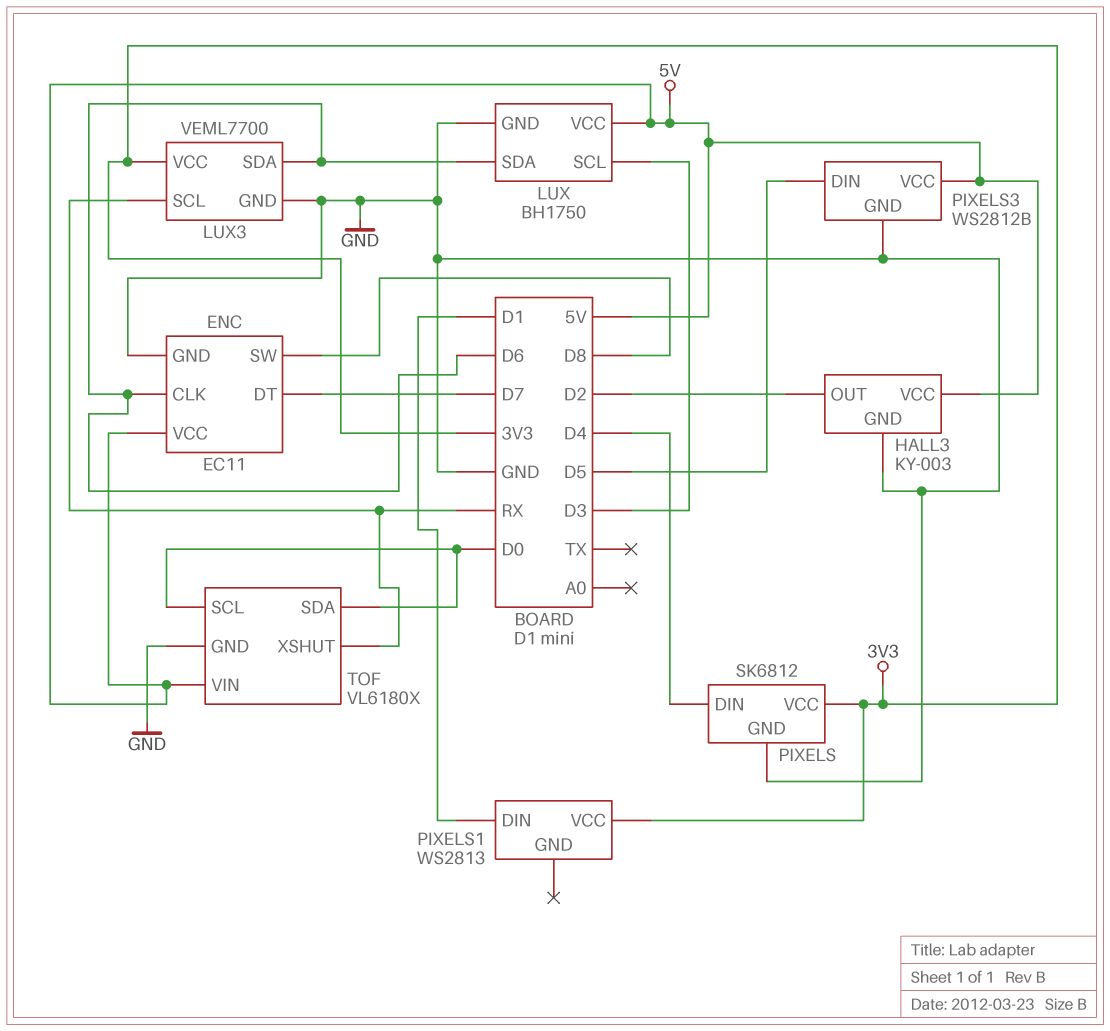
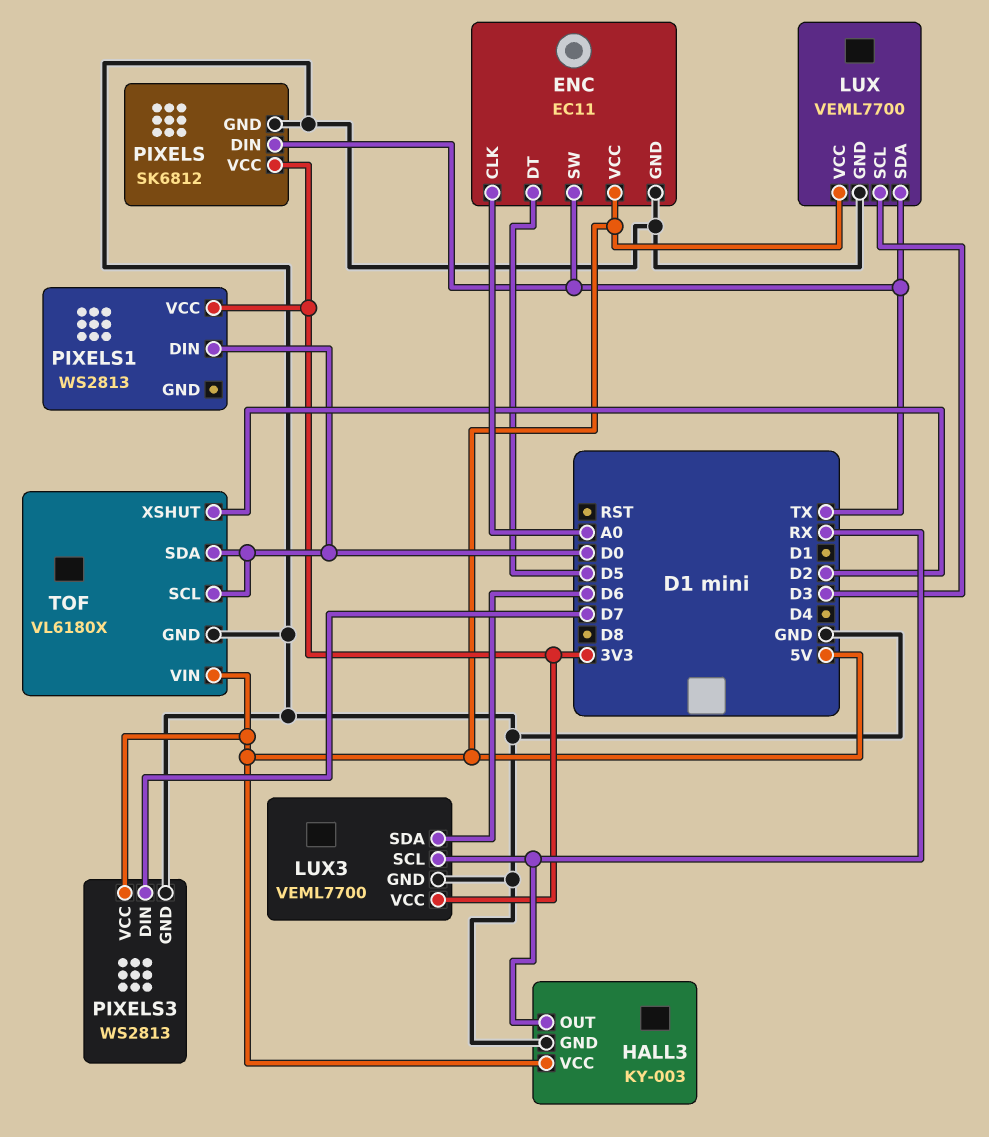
ENC pin CLK: D6 -> A0
ENC pin DT: D7 -> D5
ENC pin SW: D8 -> TX
HALL3 pin OUT: D2 -> RX
LUX: BH1750 -> VEML7700
LUX pin SDA: D6 -> TX
PIXELS pin DIN: D4 -> TX
PIXELS1 pin DIN: D1 -> D0
PIXELS3: WS2812B -> WS2813
PIXELS3 pin DIN: D5 -> D7
TOF pin XSHUT: RX -> D2

